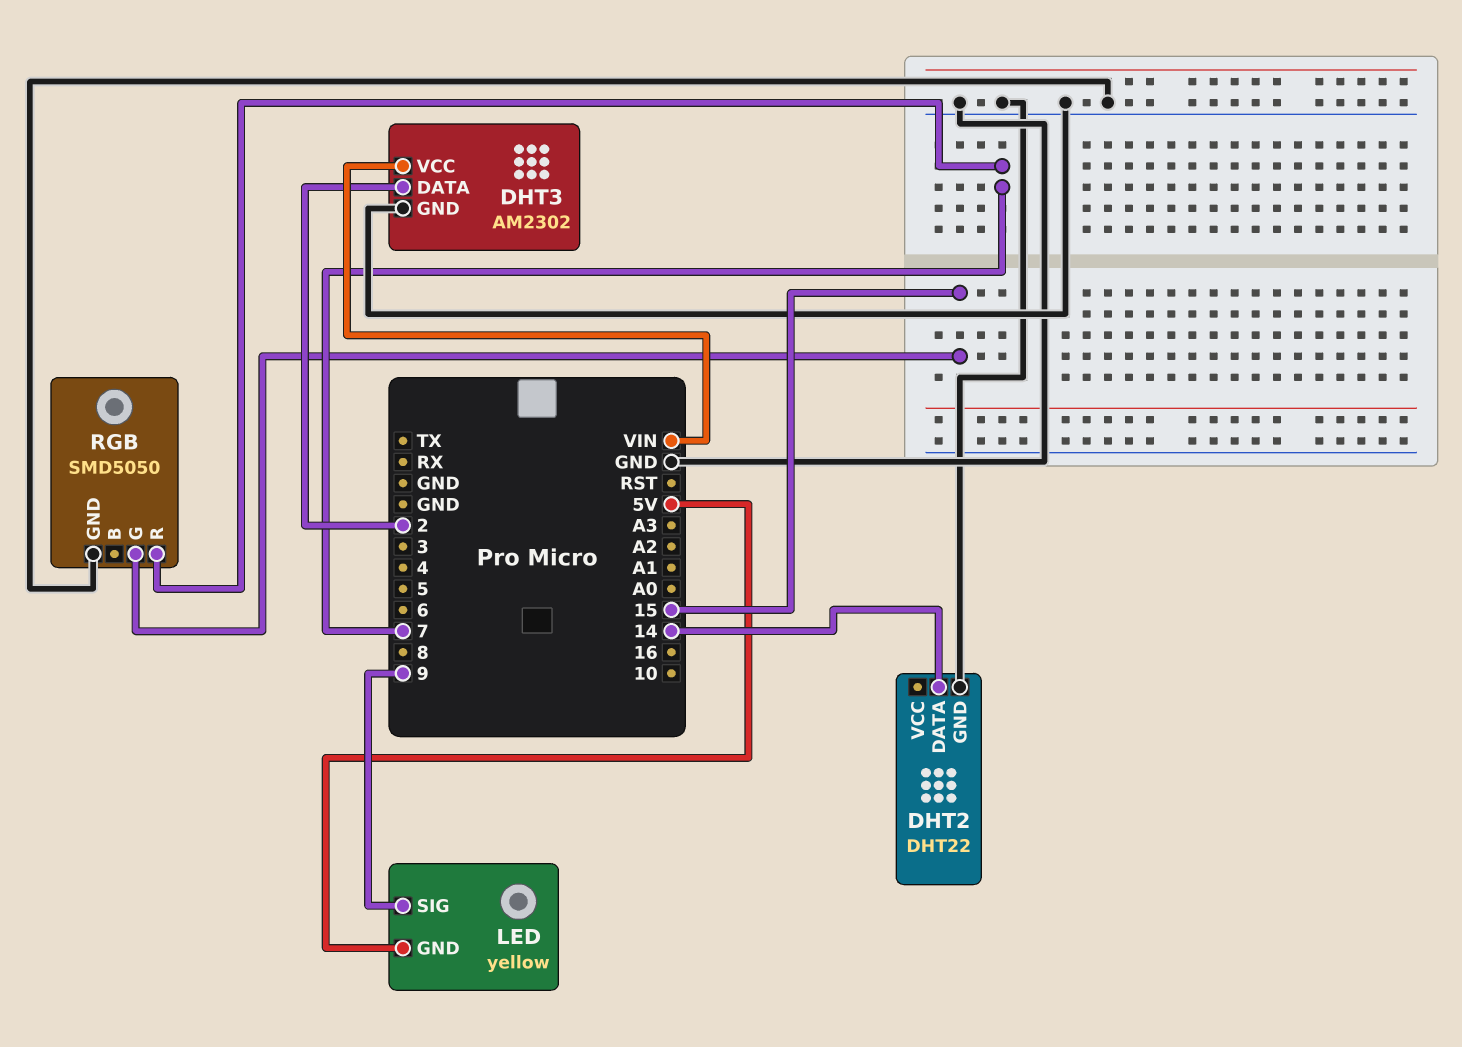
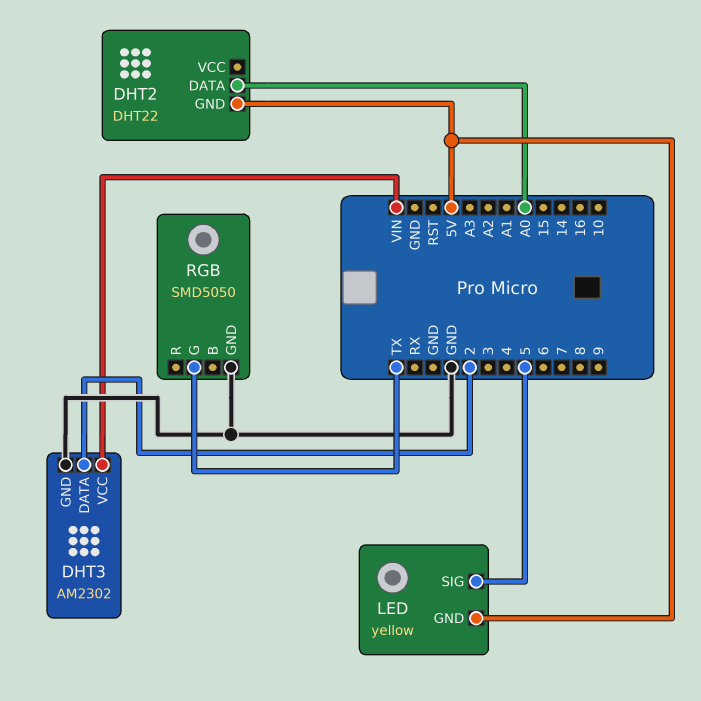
DHT2 pin DATA: 14 -> A0
DHT2 pin GND: GND -> 5V
LED pin SIG: 9 -> 5
RGB pin G: 15 -> TX
RGB pin R: 7 -> none

